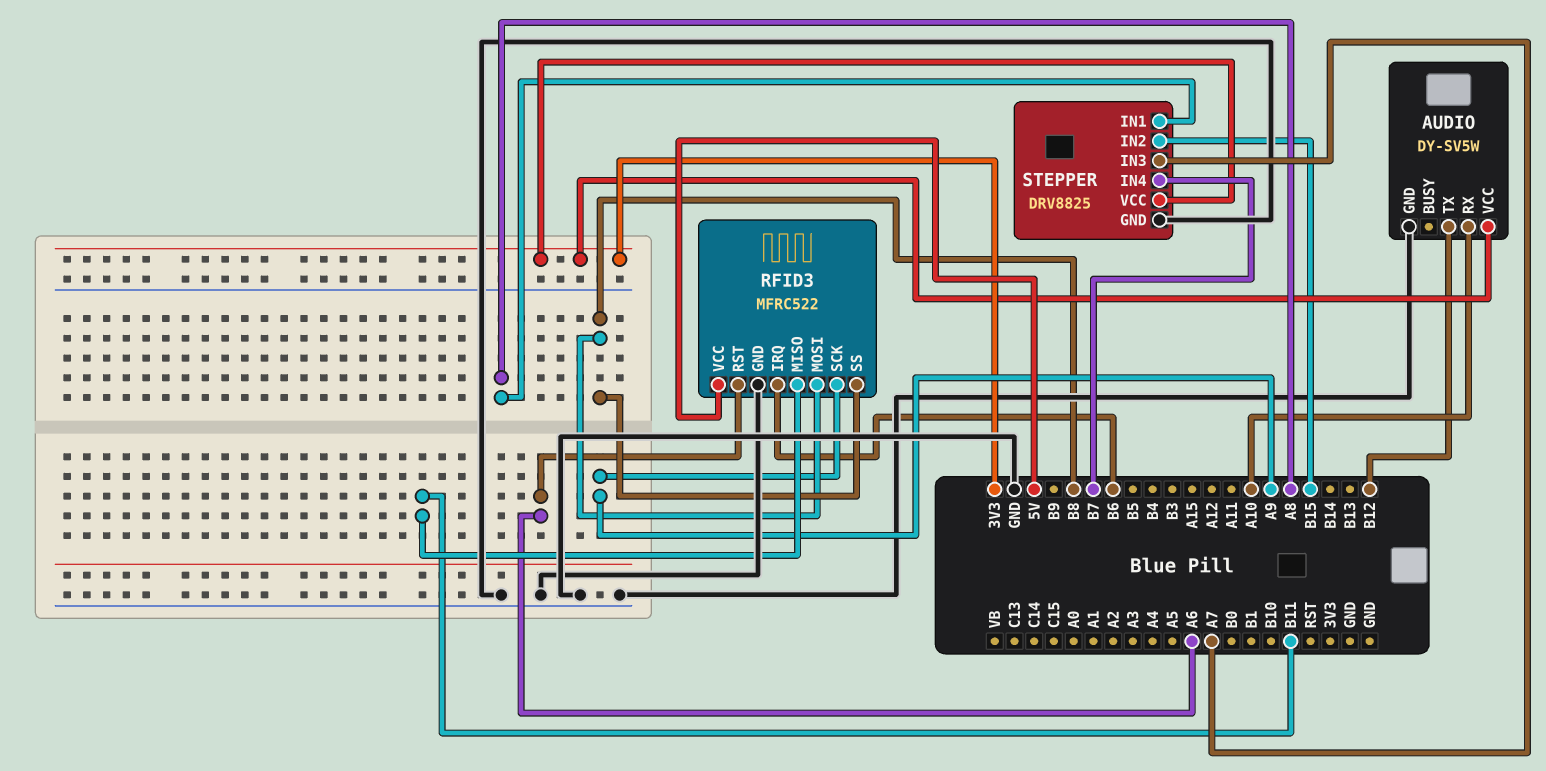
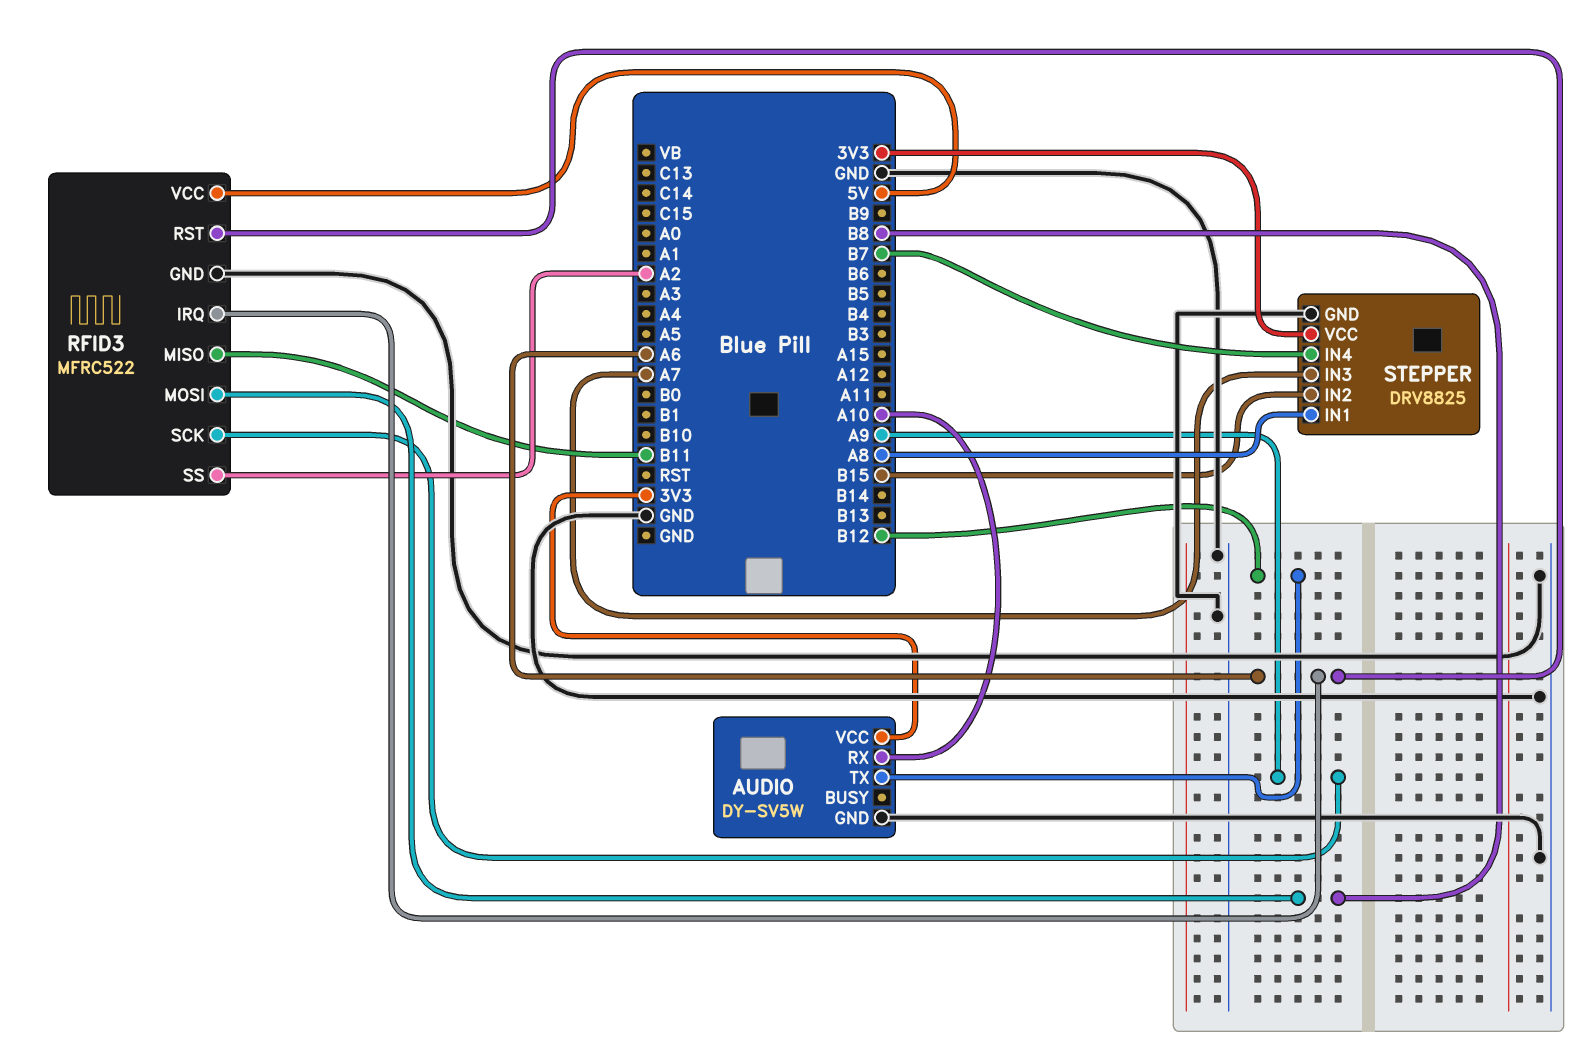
RFID3 pin IRQ: B6 -> A6
RFID3 pin SS: B8 -> A2

